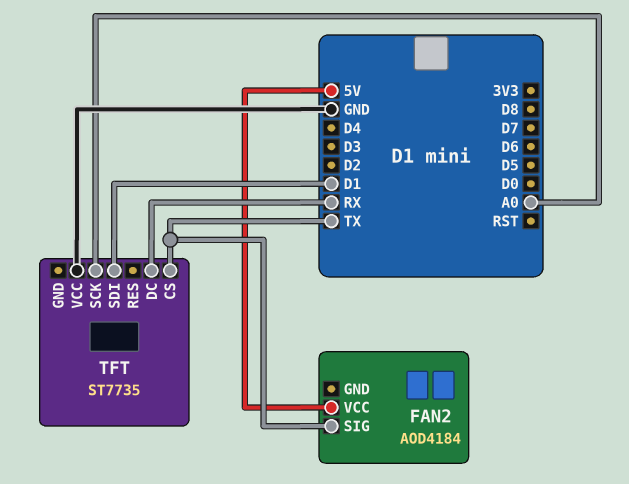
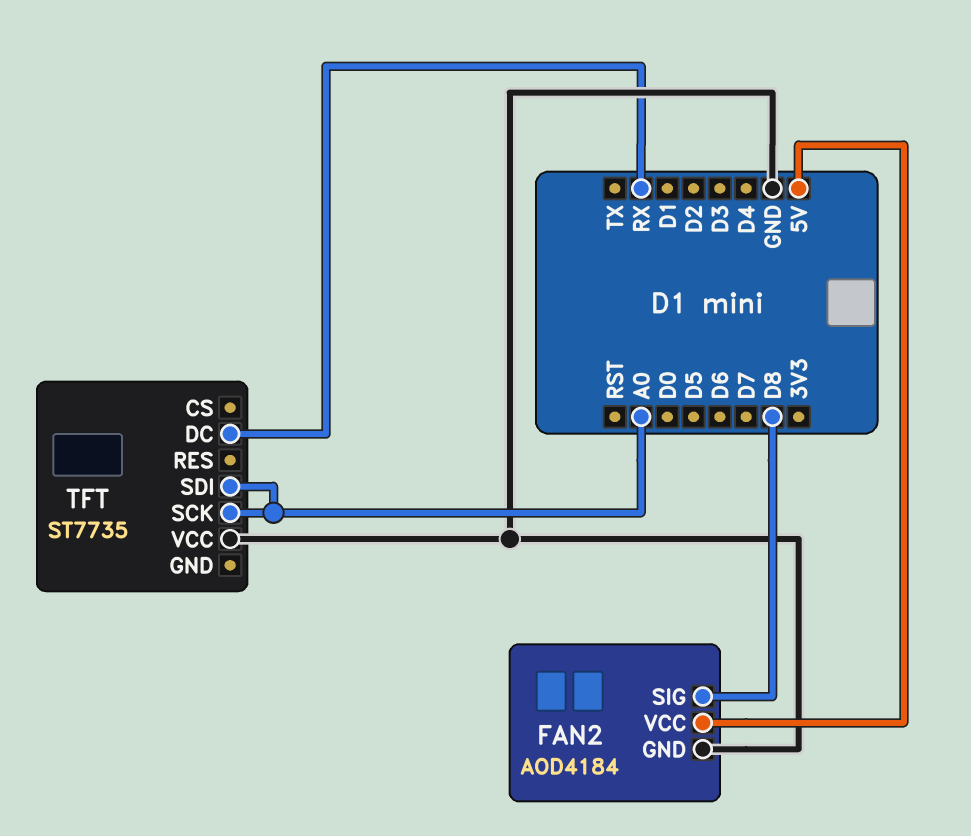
FAN2 pin GND: none -> GND
FAN2 pin SIG: TX -> D8
TFT pin CS: TX -> none
TFT pin SDI: D1 -> A0

